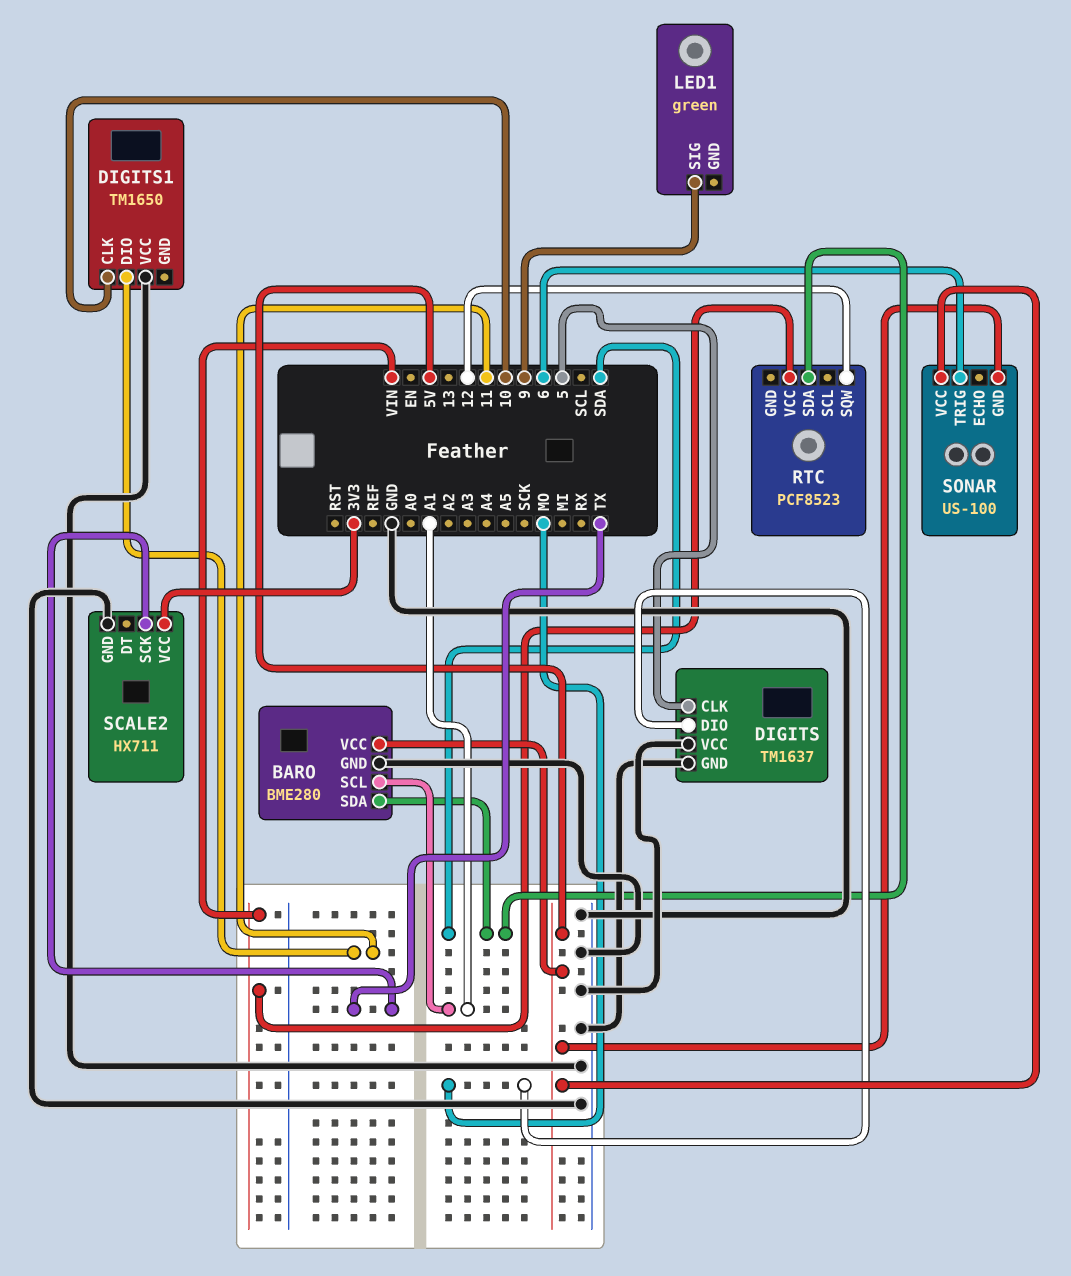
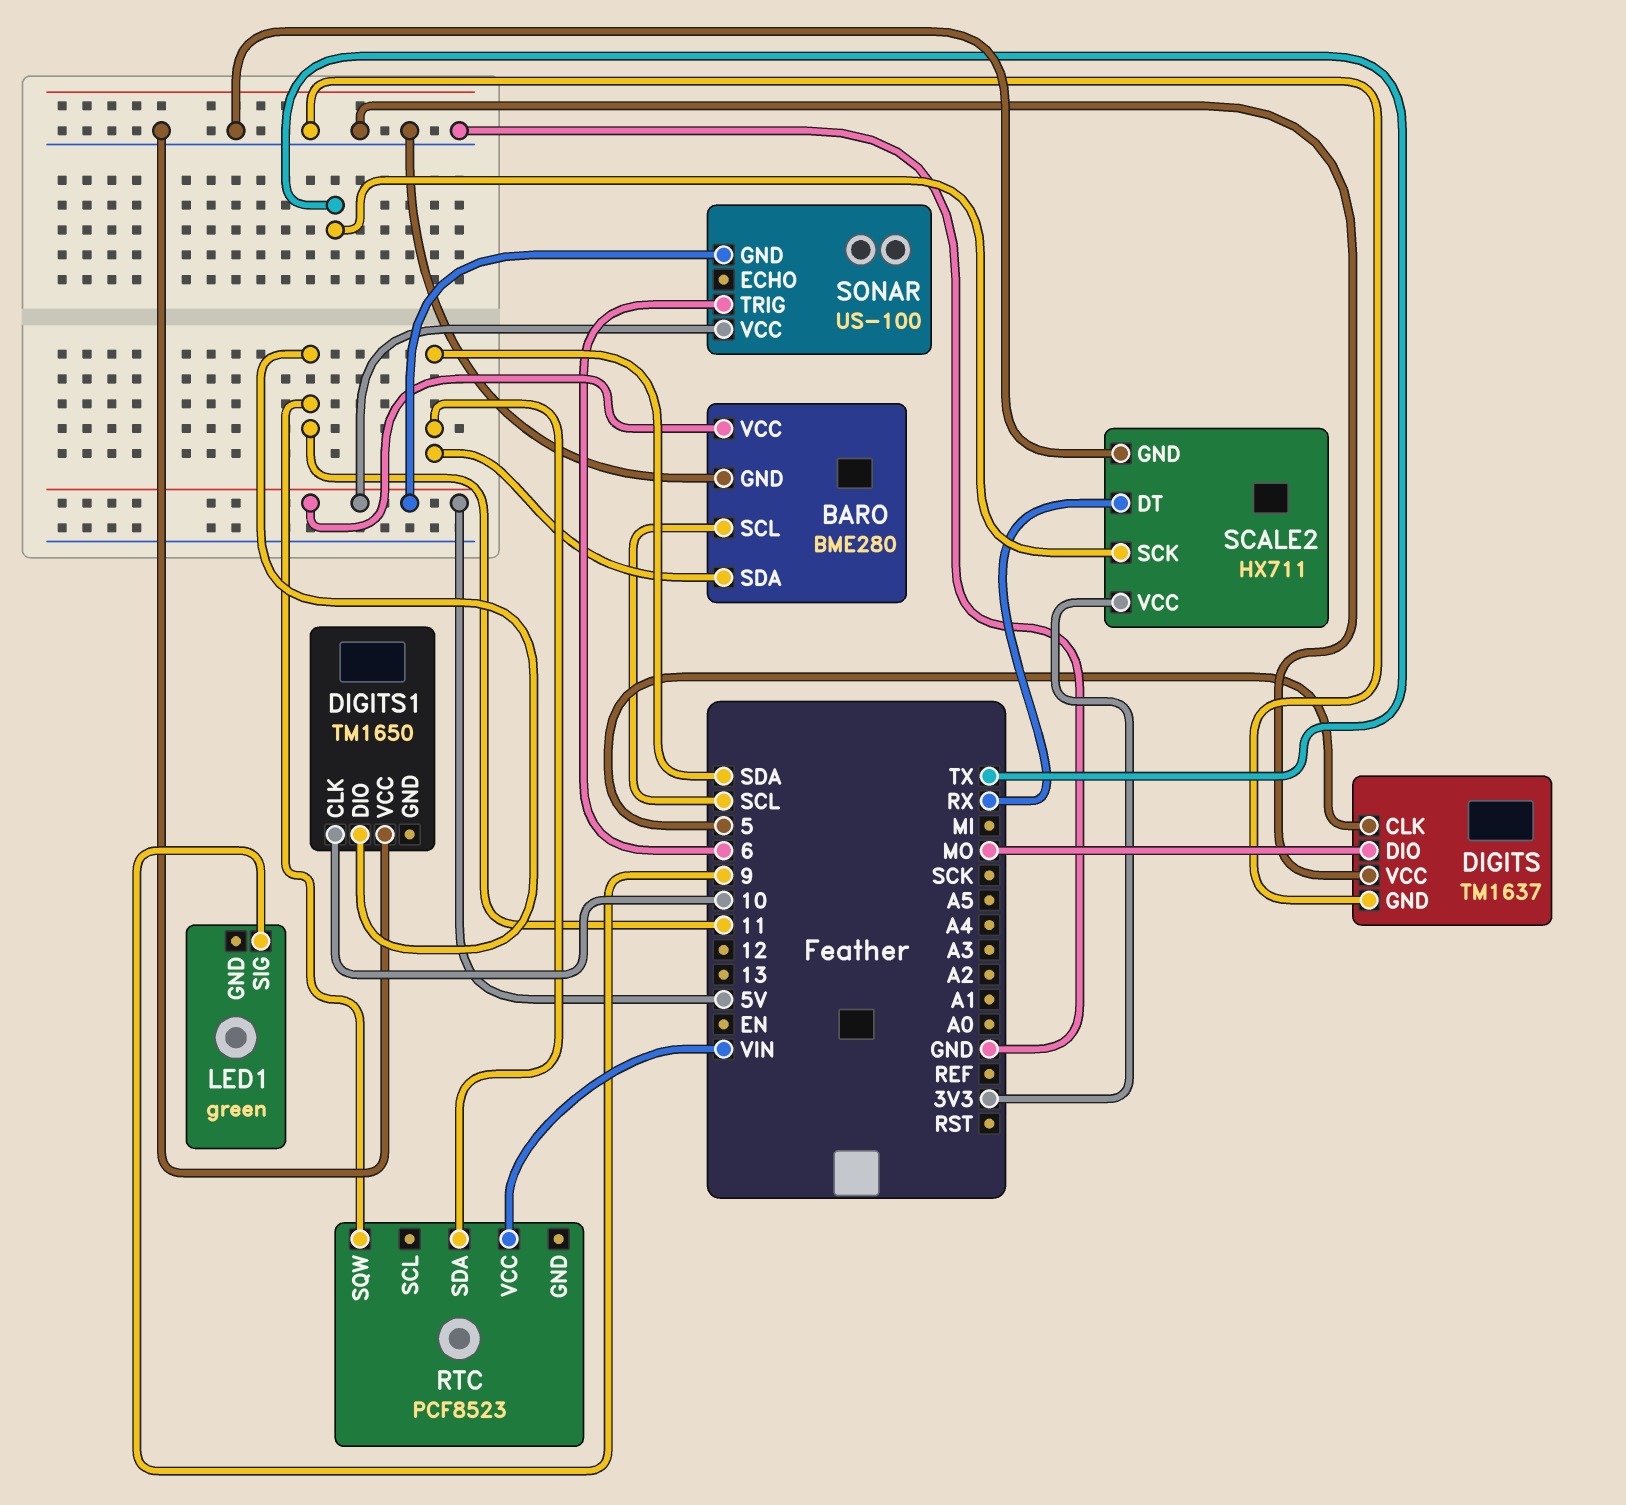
BARO pin SCL: A1 -> SCL
RTC pin SQW: 12 -> 11
SCALE2 pin DT: none -> RX

